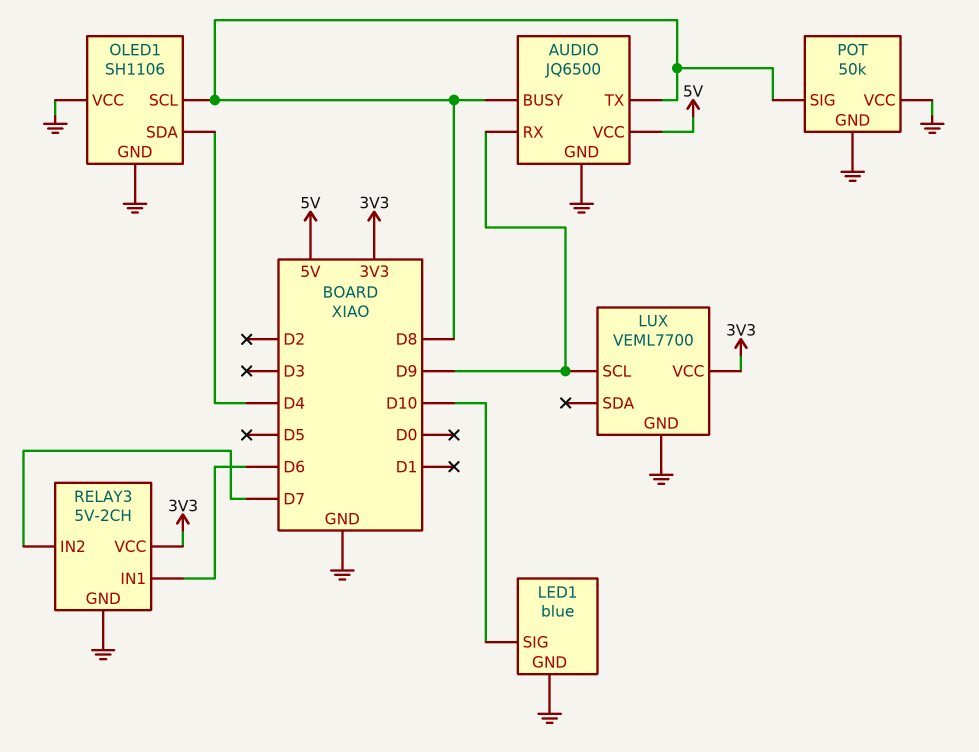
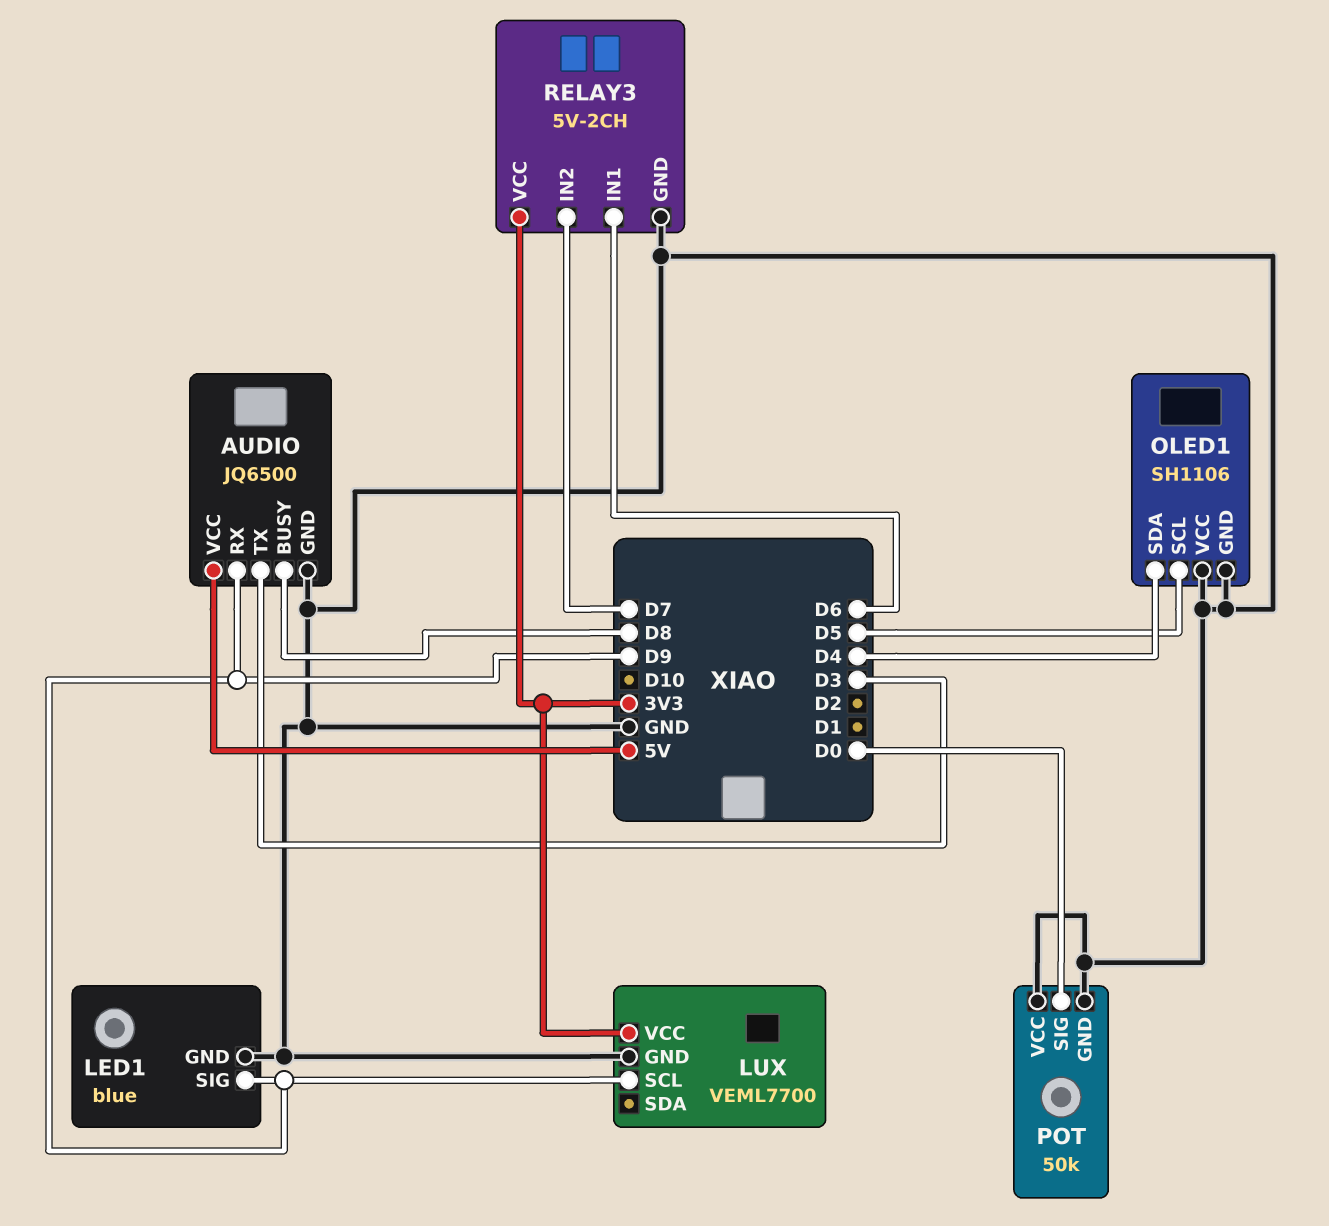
AUDIO pin TX: D8 -> D3
LED1 pin SIG: D10 -> D9
OLED1 pin SCL: D8 -> D5
POT pin SIG: D8 -> D0

